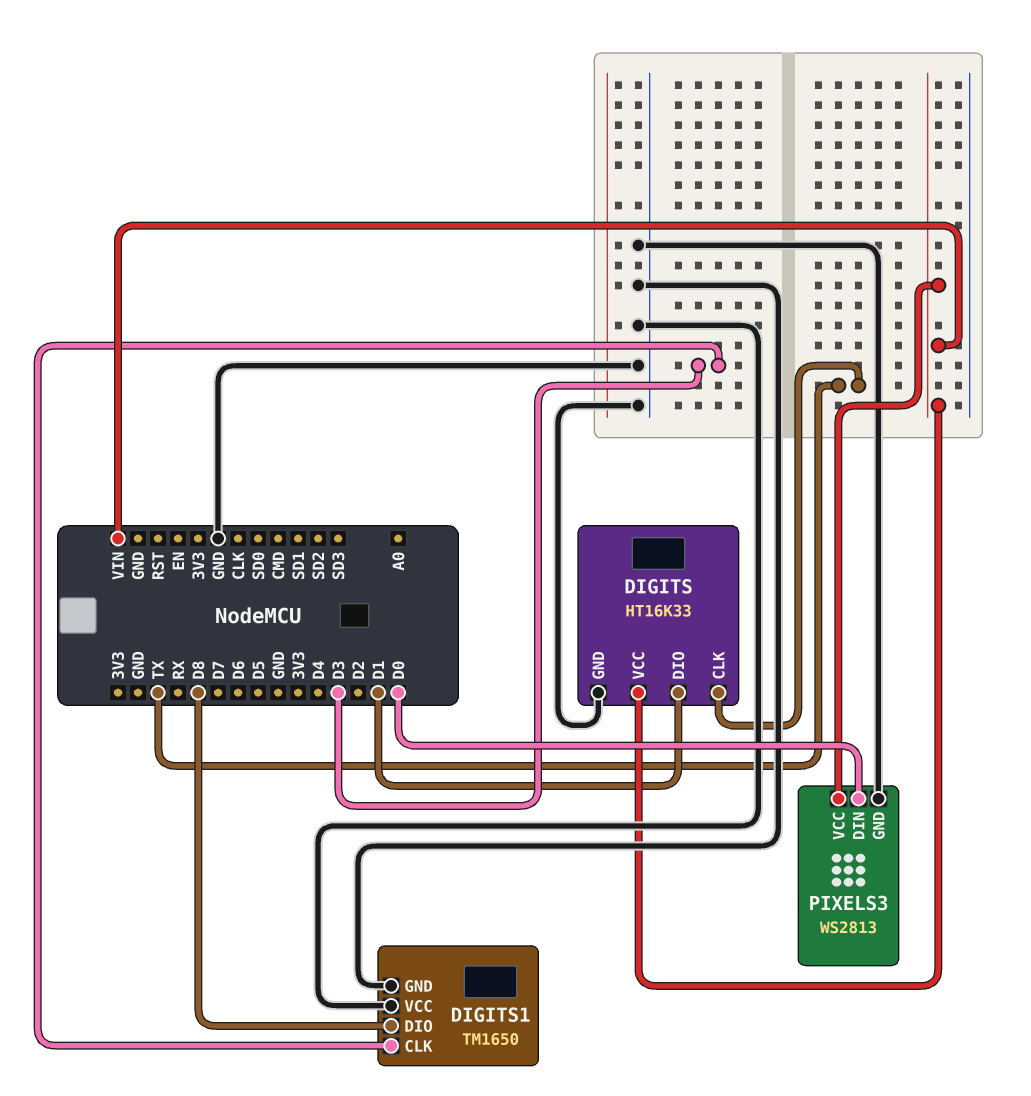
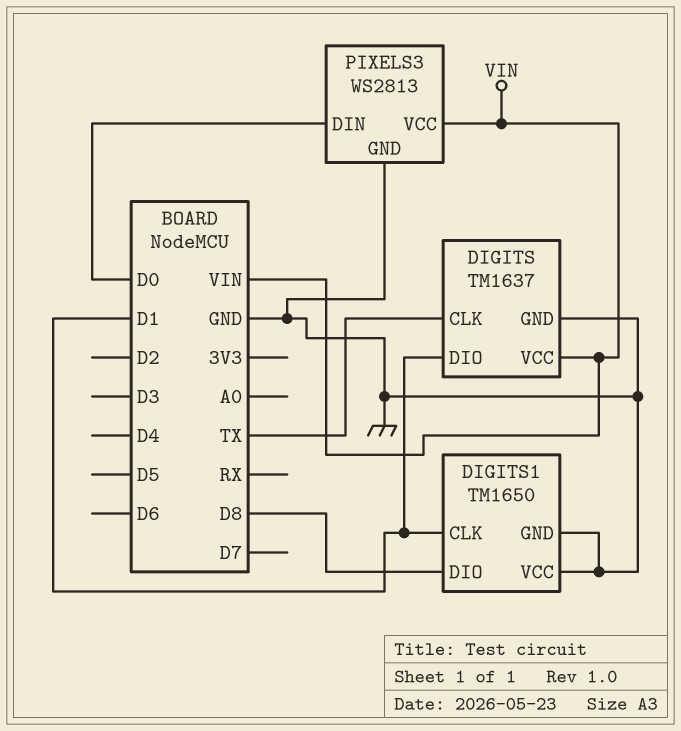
DIGITS: HT16K33 -> TM1637
DIGITS1 pin CLK: D3 -> D1

